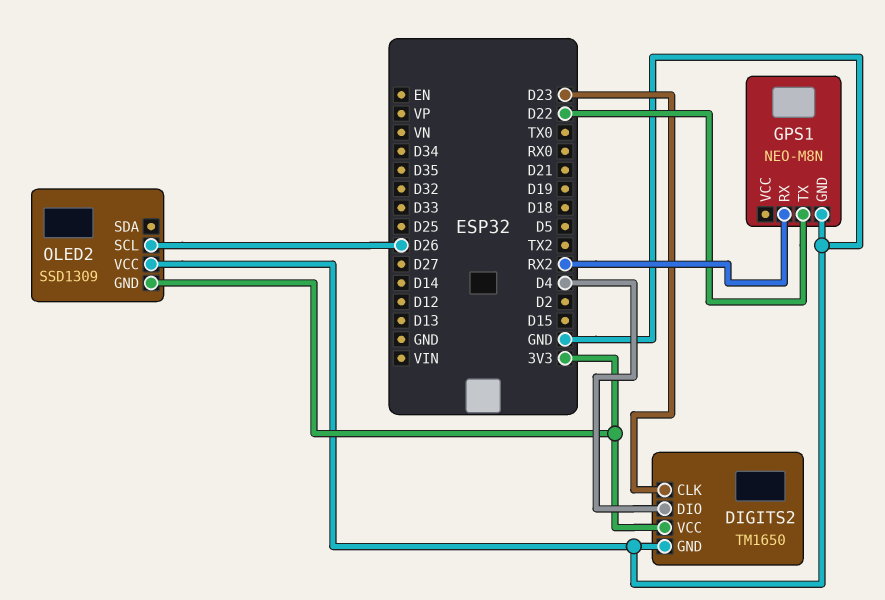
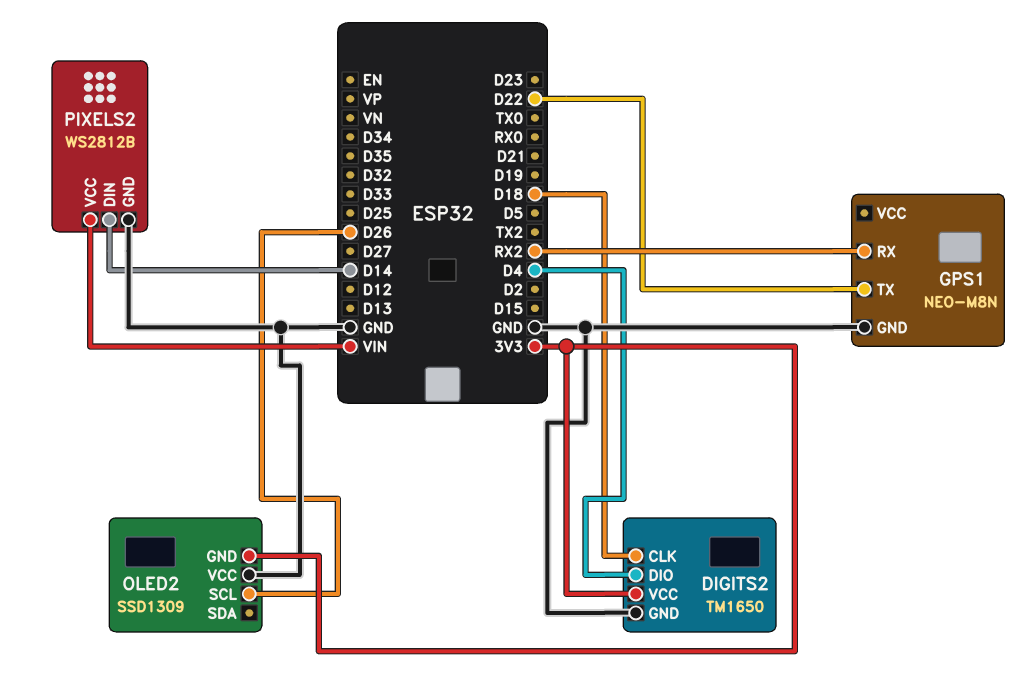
DIGITS2 pin CLK: D23 -> D18
PIXELS2: none -> WS2812B
PIXELS2 pin DIN: none -> D14
PIXELS2 pin GND: none -> GND
PIXELS2 pin VCC: none -> VIN

